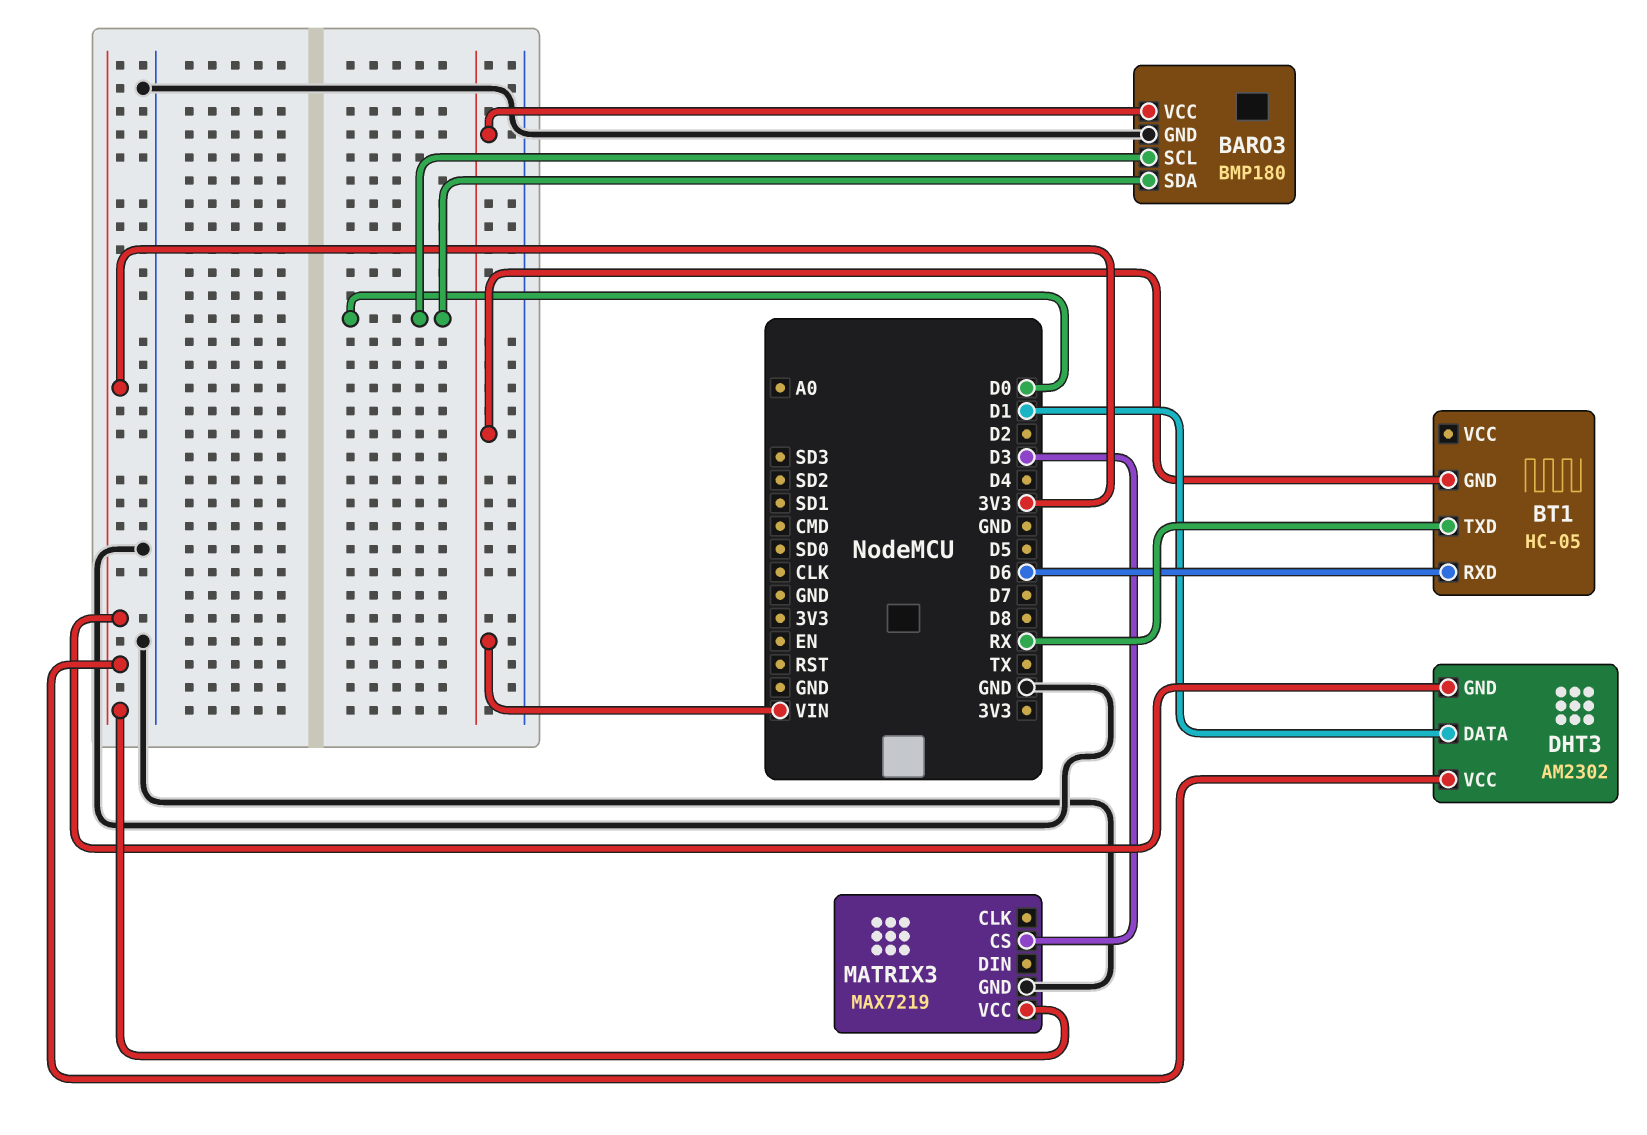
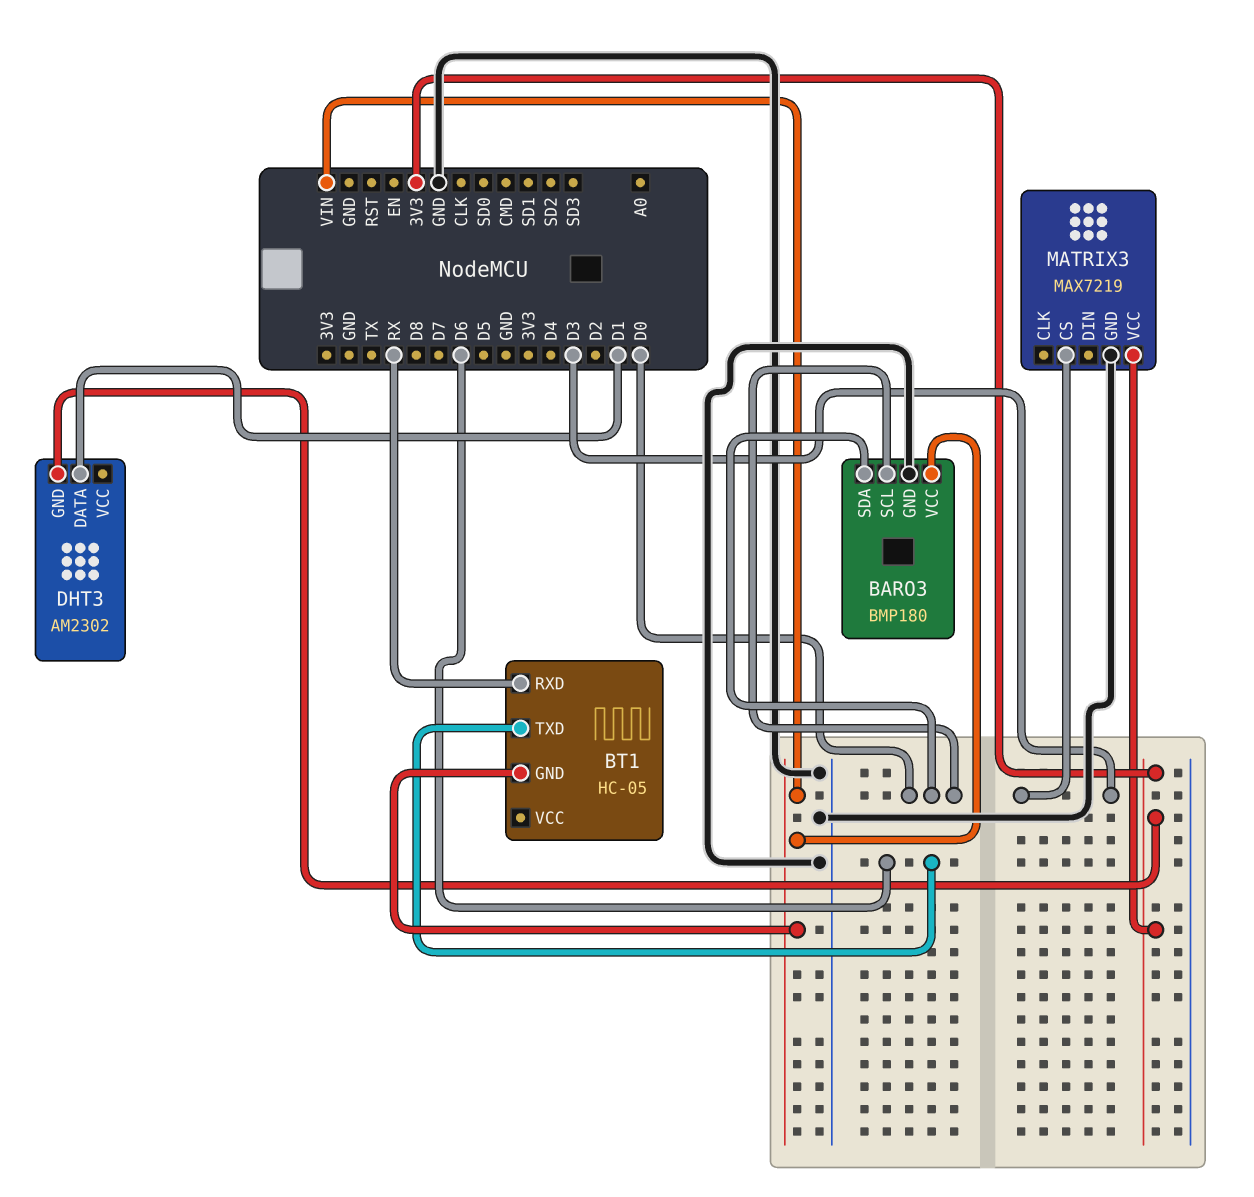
BT1 pin RXD: D6 -> RX
BT1 pin TXD: RX -> D6
DHT3 pin VCC: 3V3 -> none

